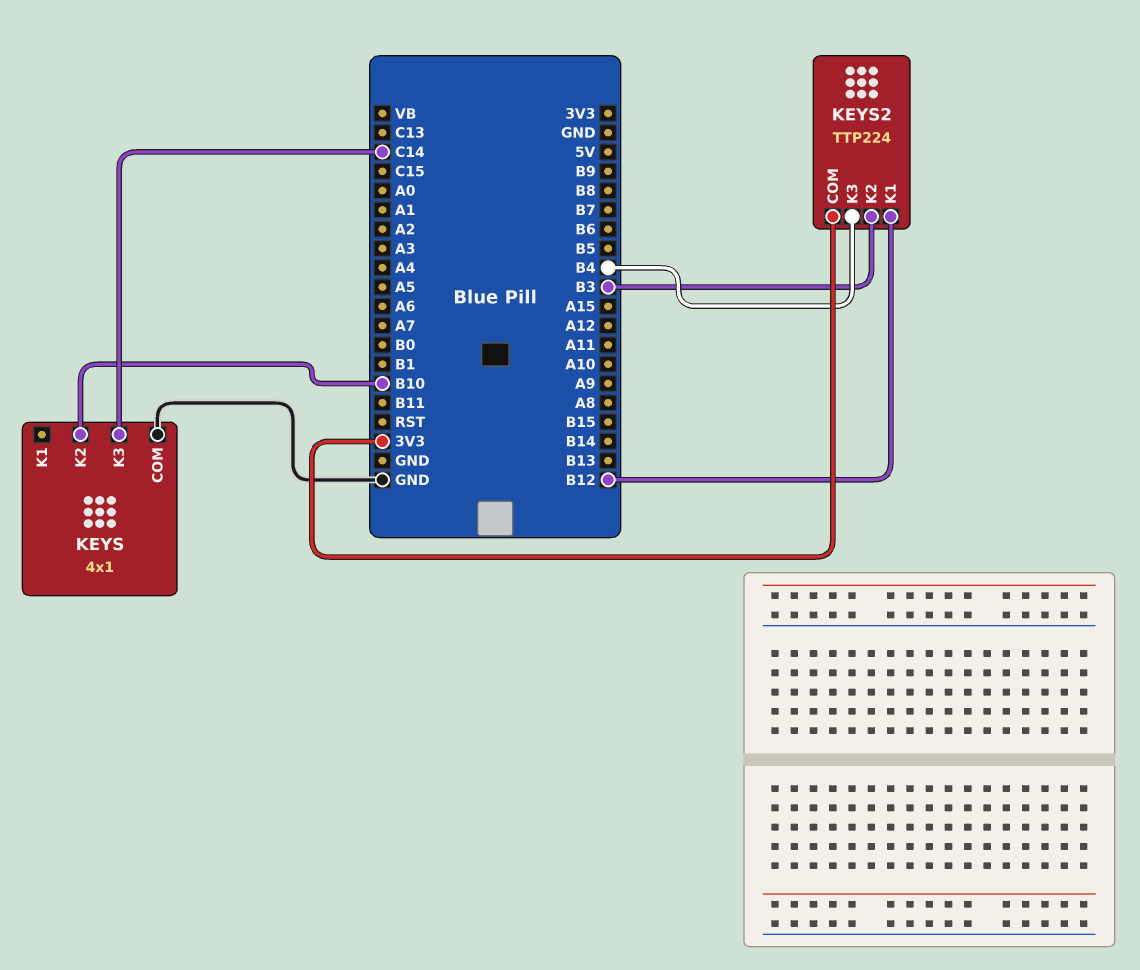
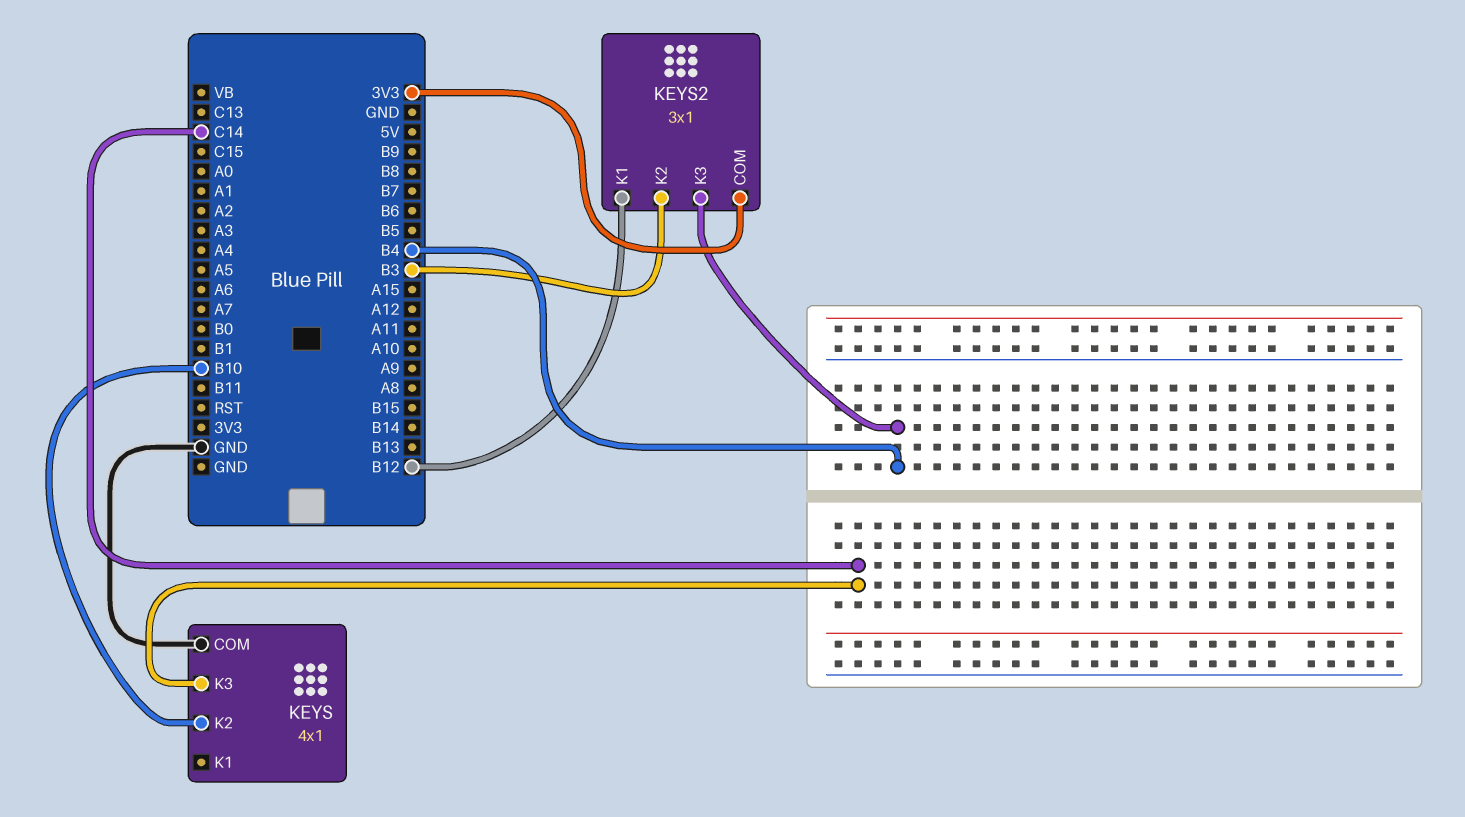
KEYS2: TTP224 -> 3x1

